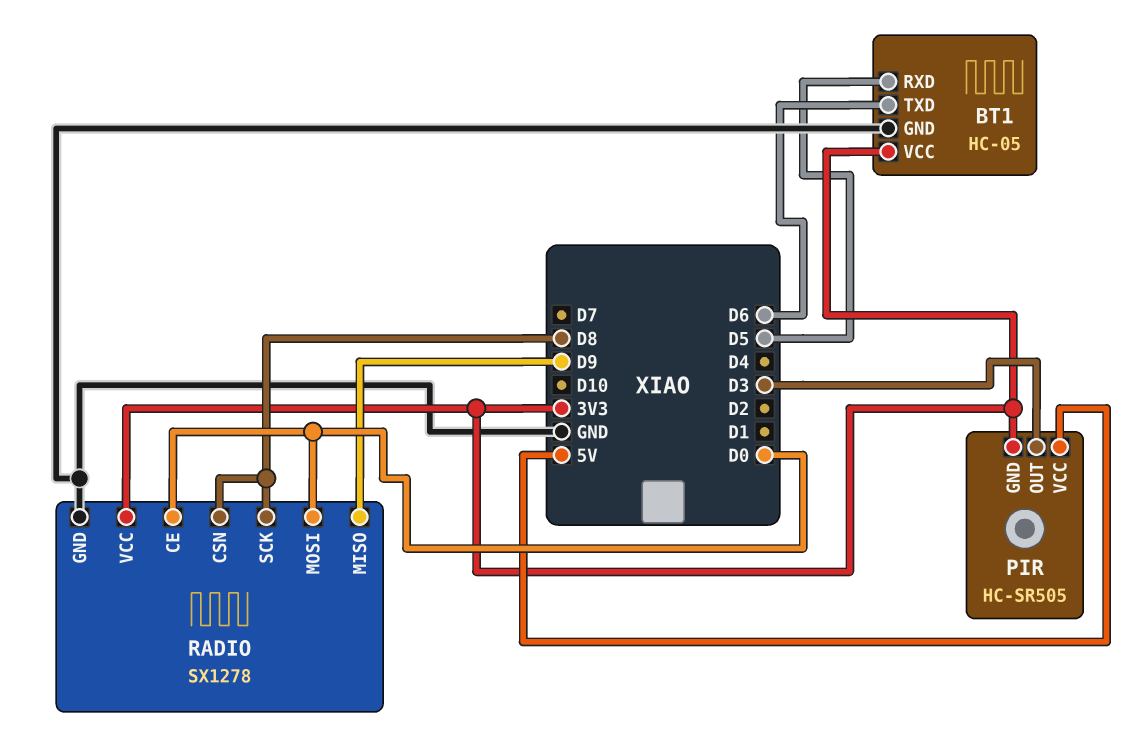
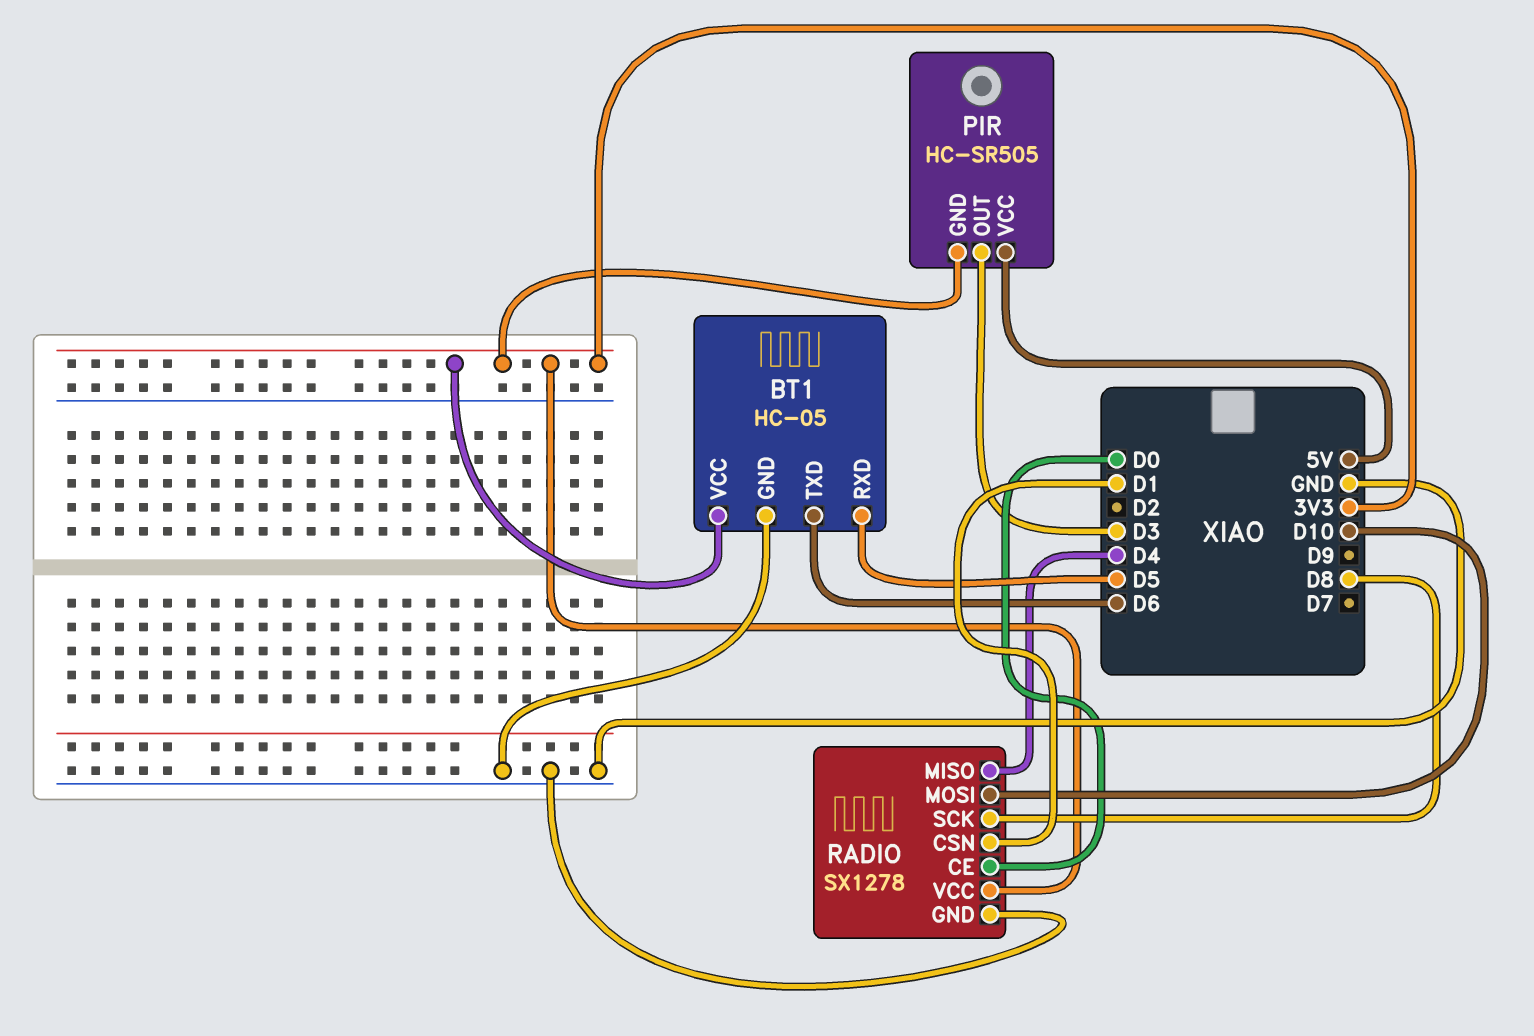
RADIO pin CSN: D8 -> D1
RADIO pin MISO: D9 -> D4
RADIO pin MOSI: D0 -> D10

